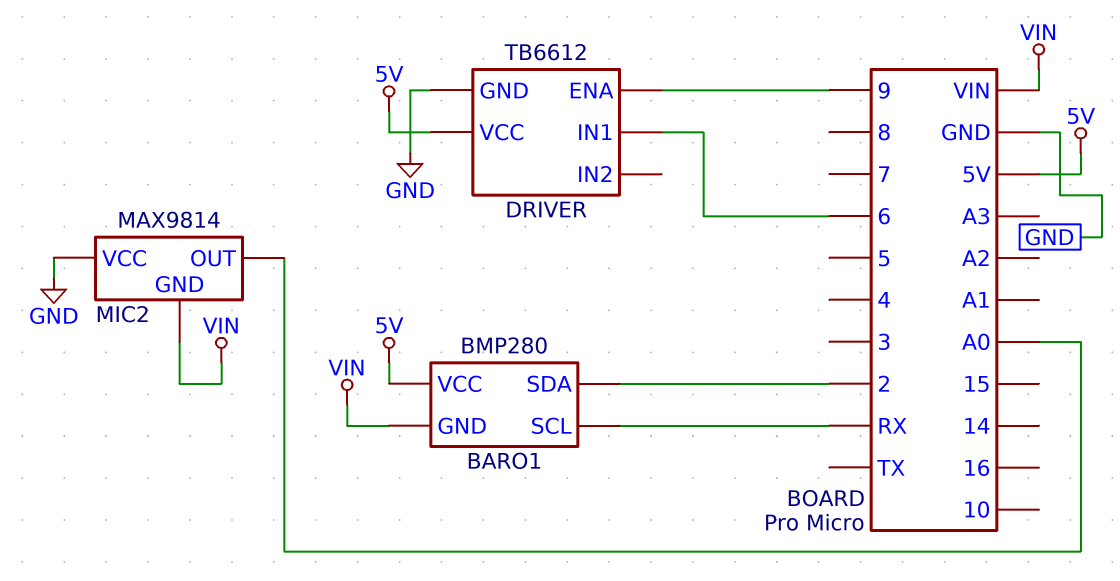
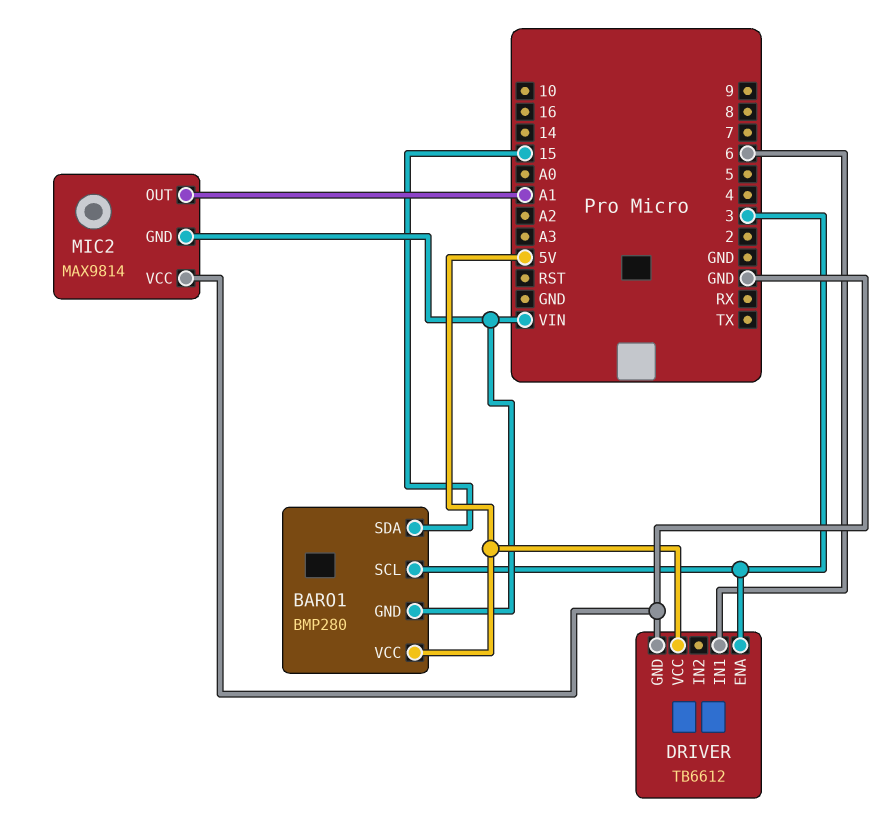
BARO1 pin SCL: RX -> 3
BARO1 pin SDA: 2 -> 15
DRIVER pin ENA: 9 -> 3
MIC2 pin OUT: A0 -> A1

